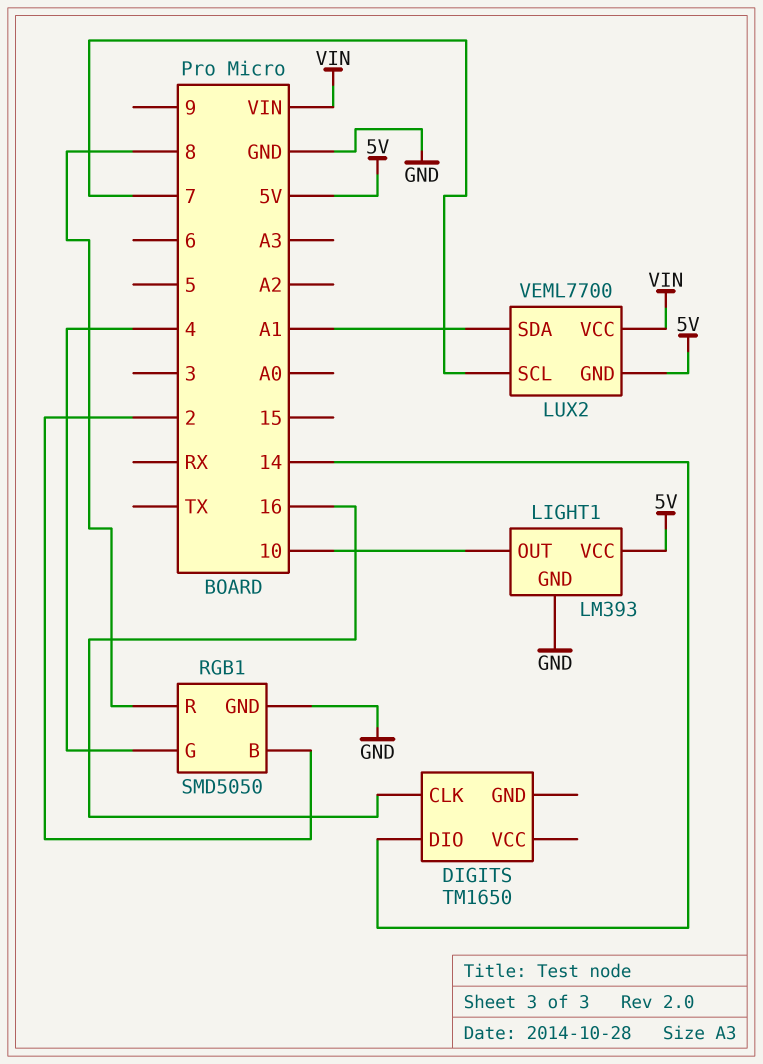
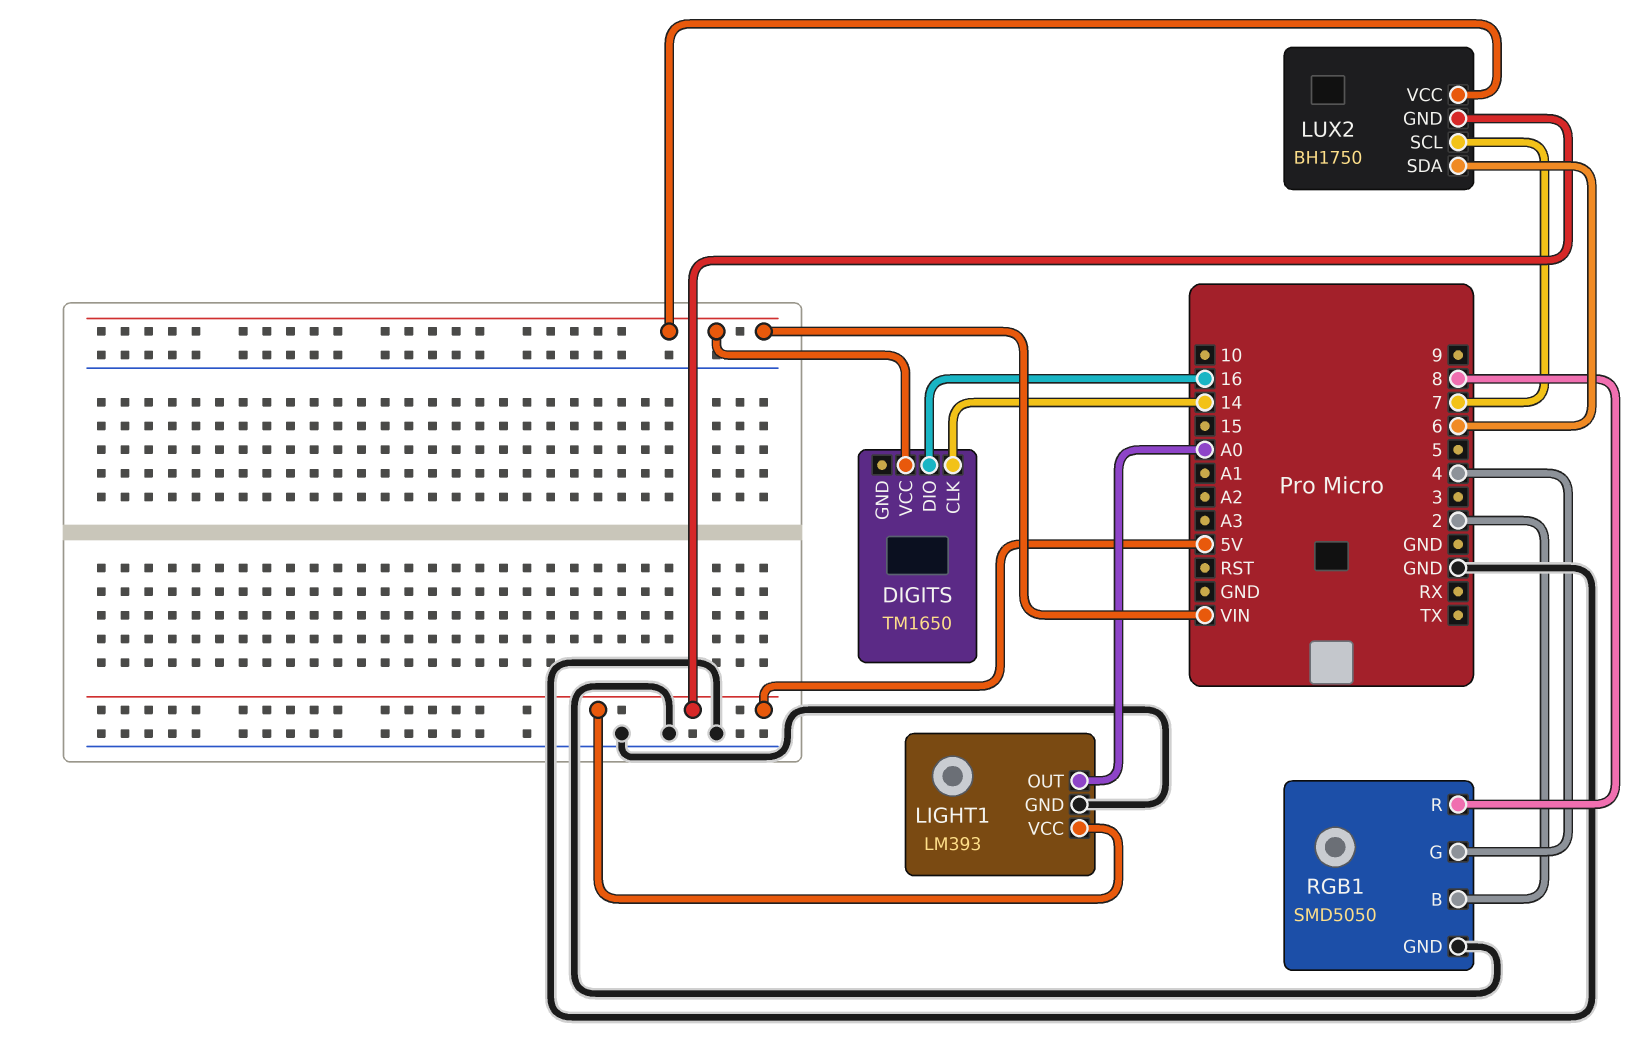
DIGITS pin CLK: 16 -> 14
DIGITS pin DIO: 14 -> 16
DIGITS pin VCC: none -> VIN
LIGHT1 pin OUT: 10 -> A0
LUX2: VEML7700 -> BH1750
LUX2 pin SDA: A1 -> 6

